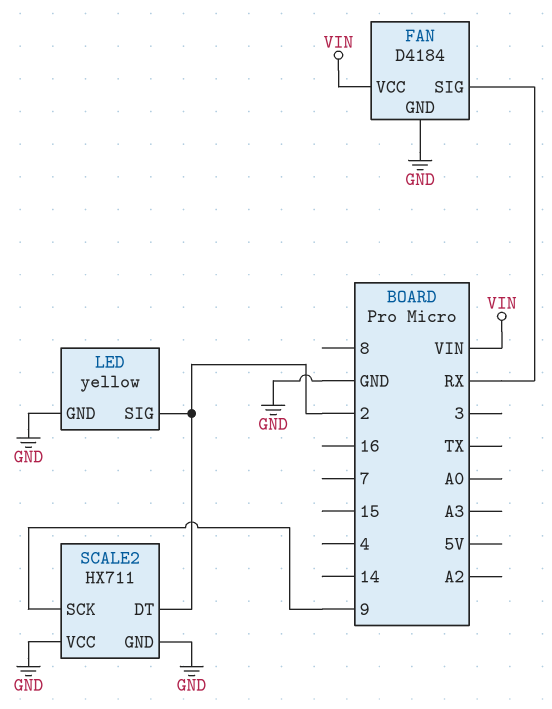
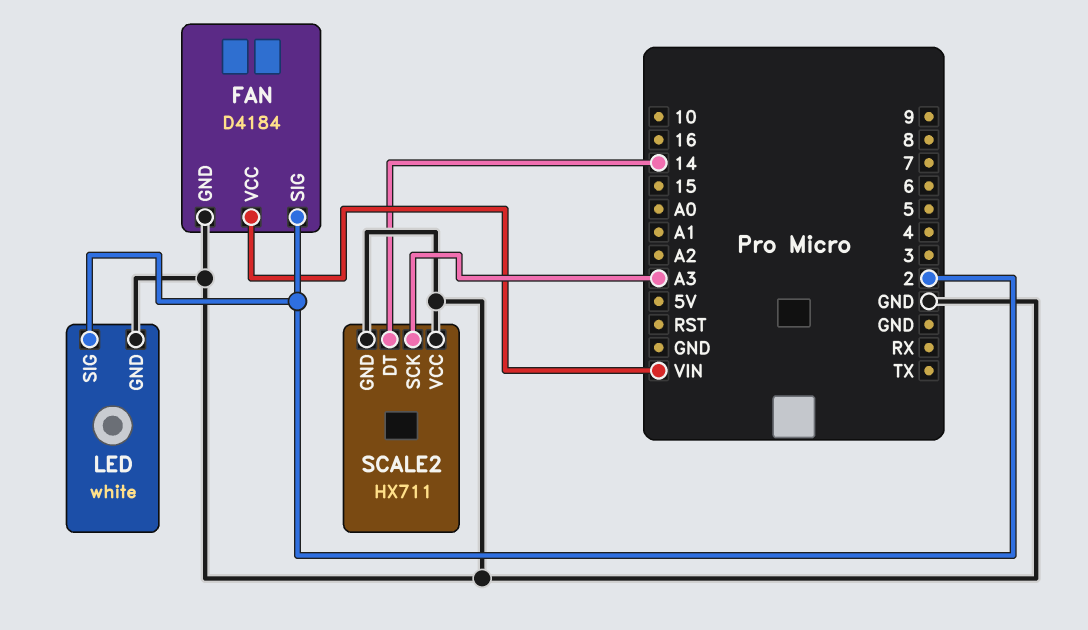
FAN pin SIG: RX -> 2
LED: yellow -> white
SCALE2 pin DT: 2 -> 14
SCALE2 pin SCK: 9 -> A3

